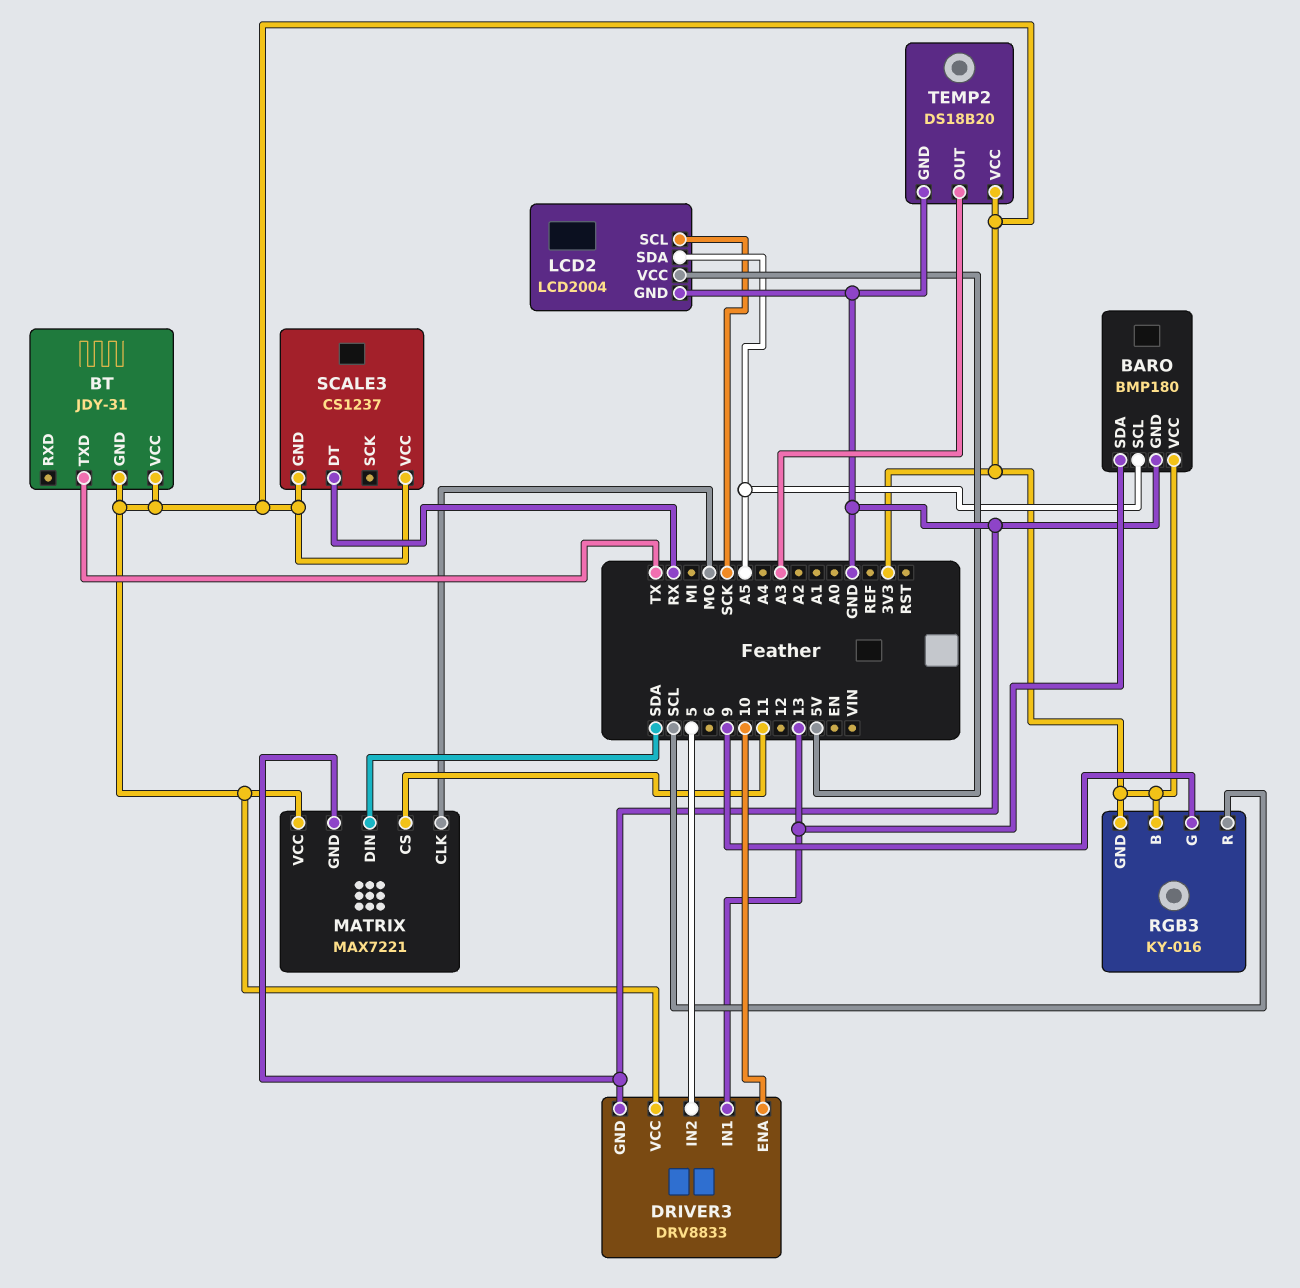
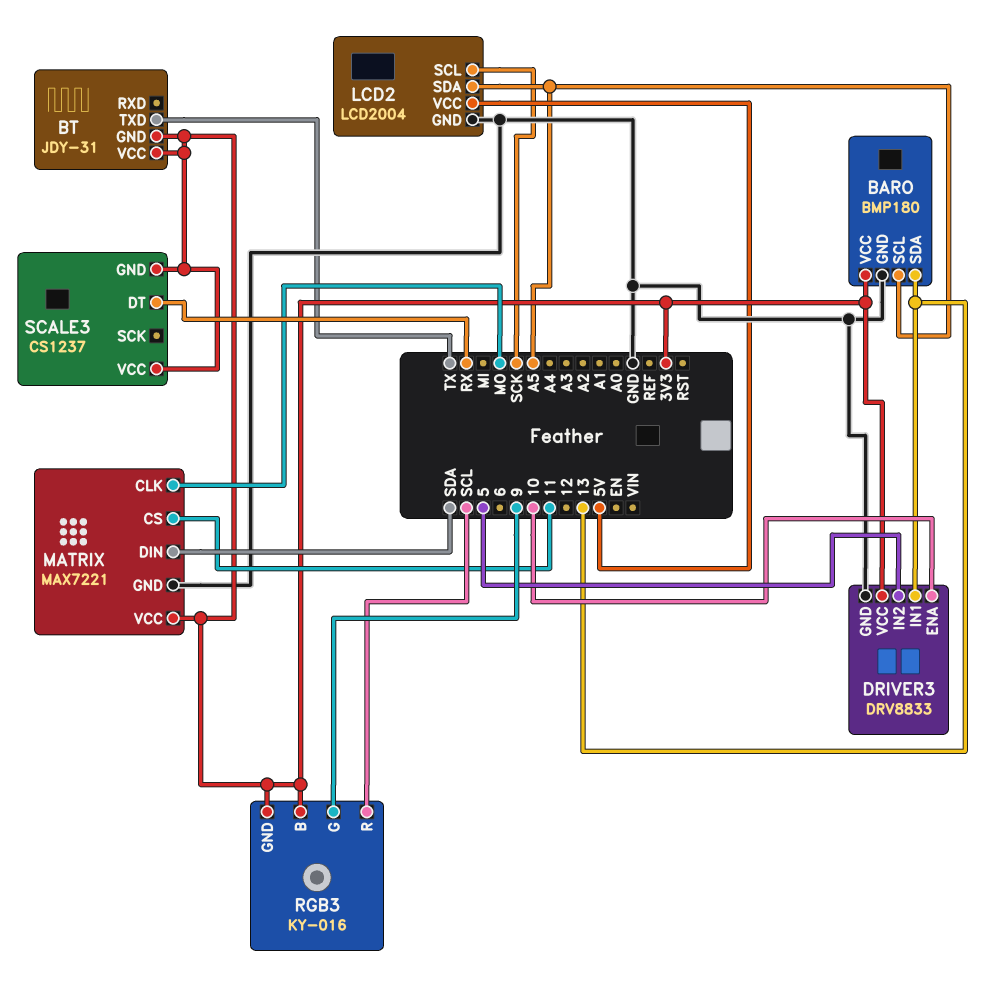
TEMP2: DS18B20 -> none
TEMP2 pin GND: GND -> none
TEMP2 pin OUT: A3 -> none
TEMP2 pin VCC: 3V3 -> none

